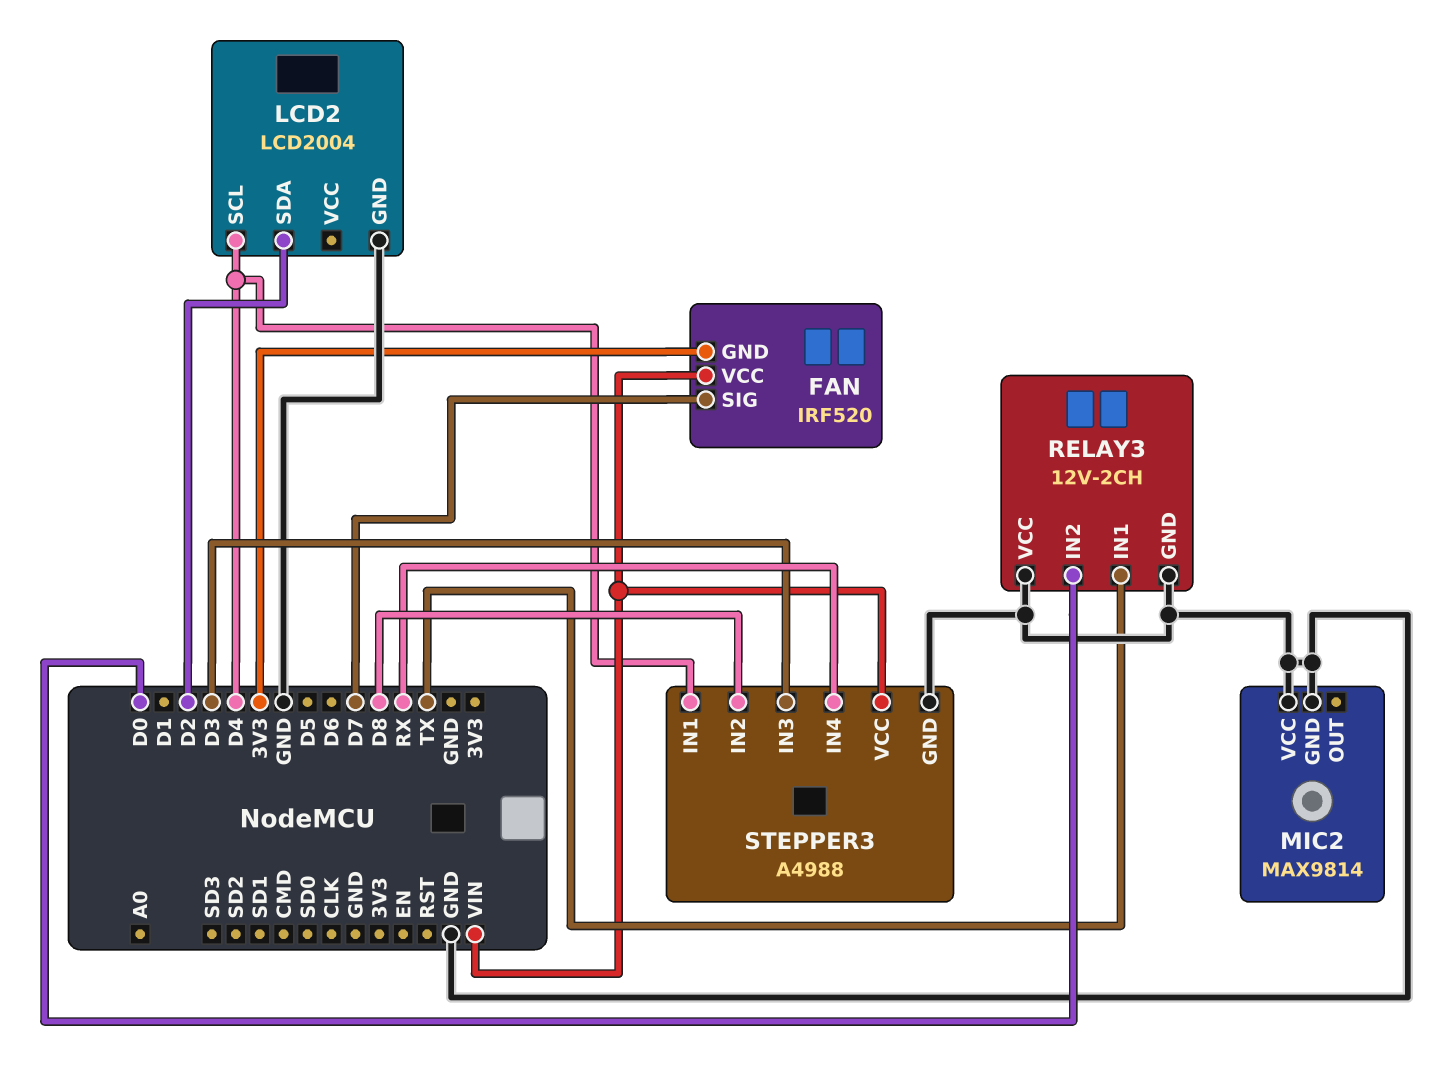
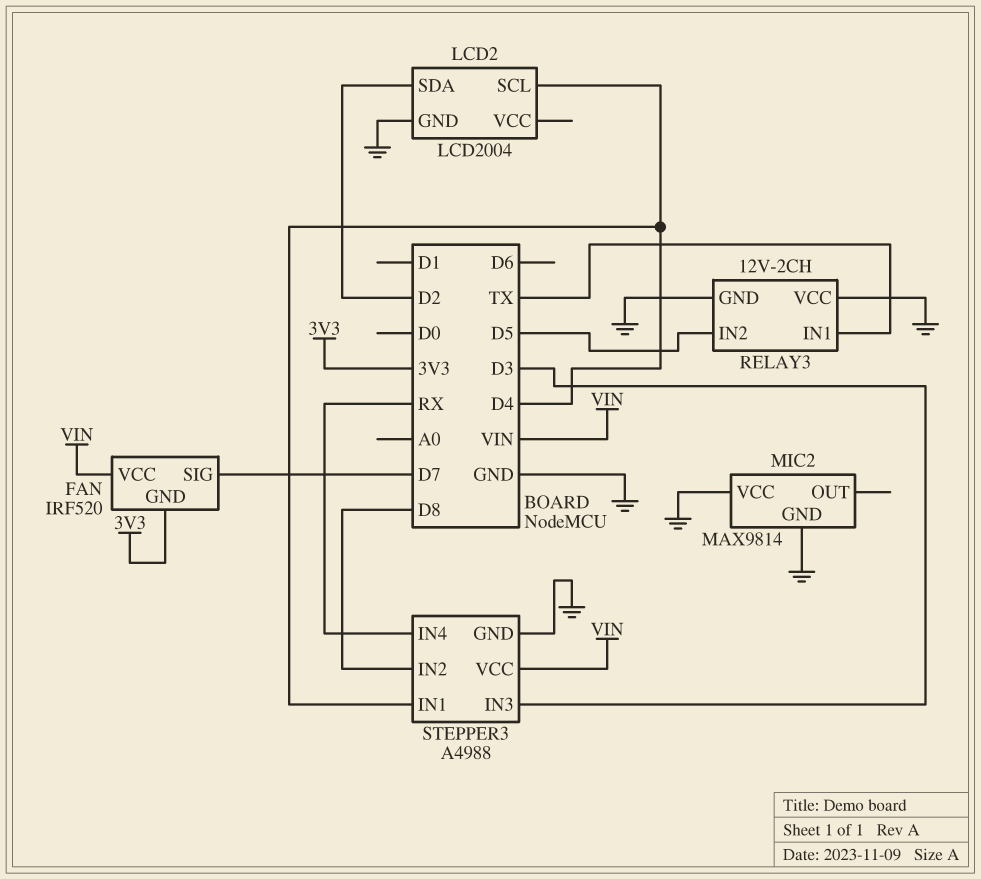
RELAY3 pin IN2: D0 -> D5

